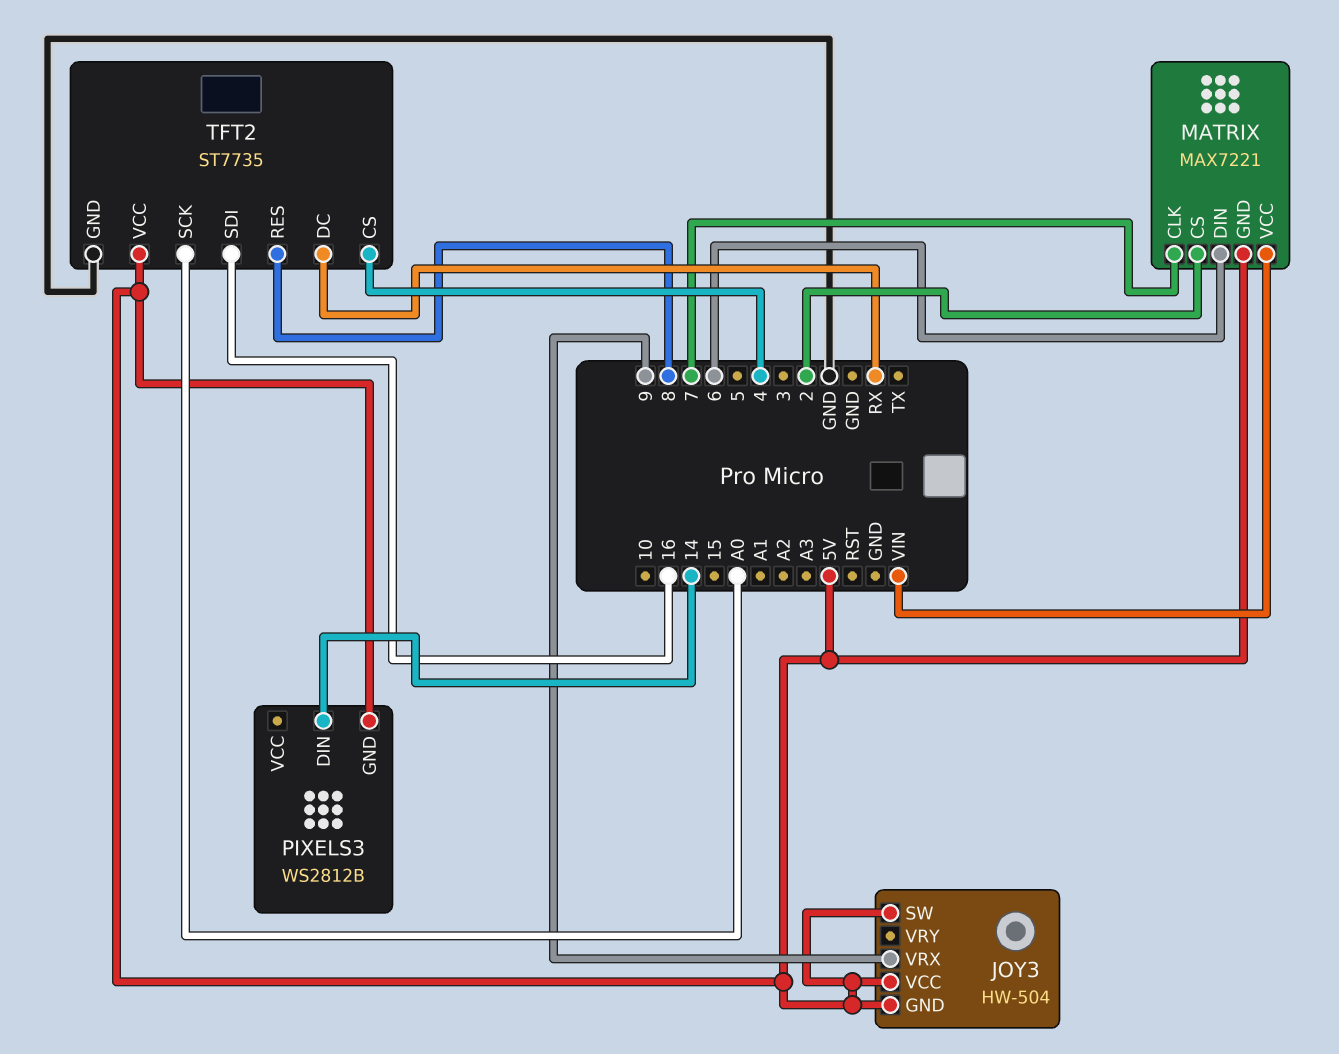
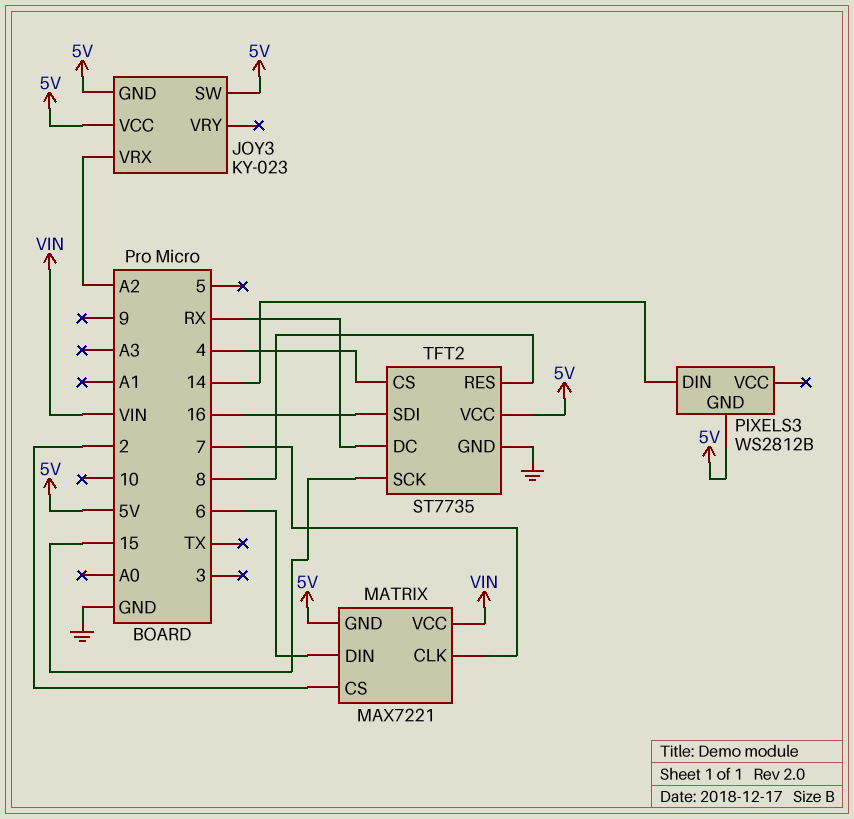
JOY3: HW-504 -> KY-023
JOY3 pin VRX: 9 -> A2
TFT2 pin SCK: A0 -> 15

